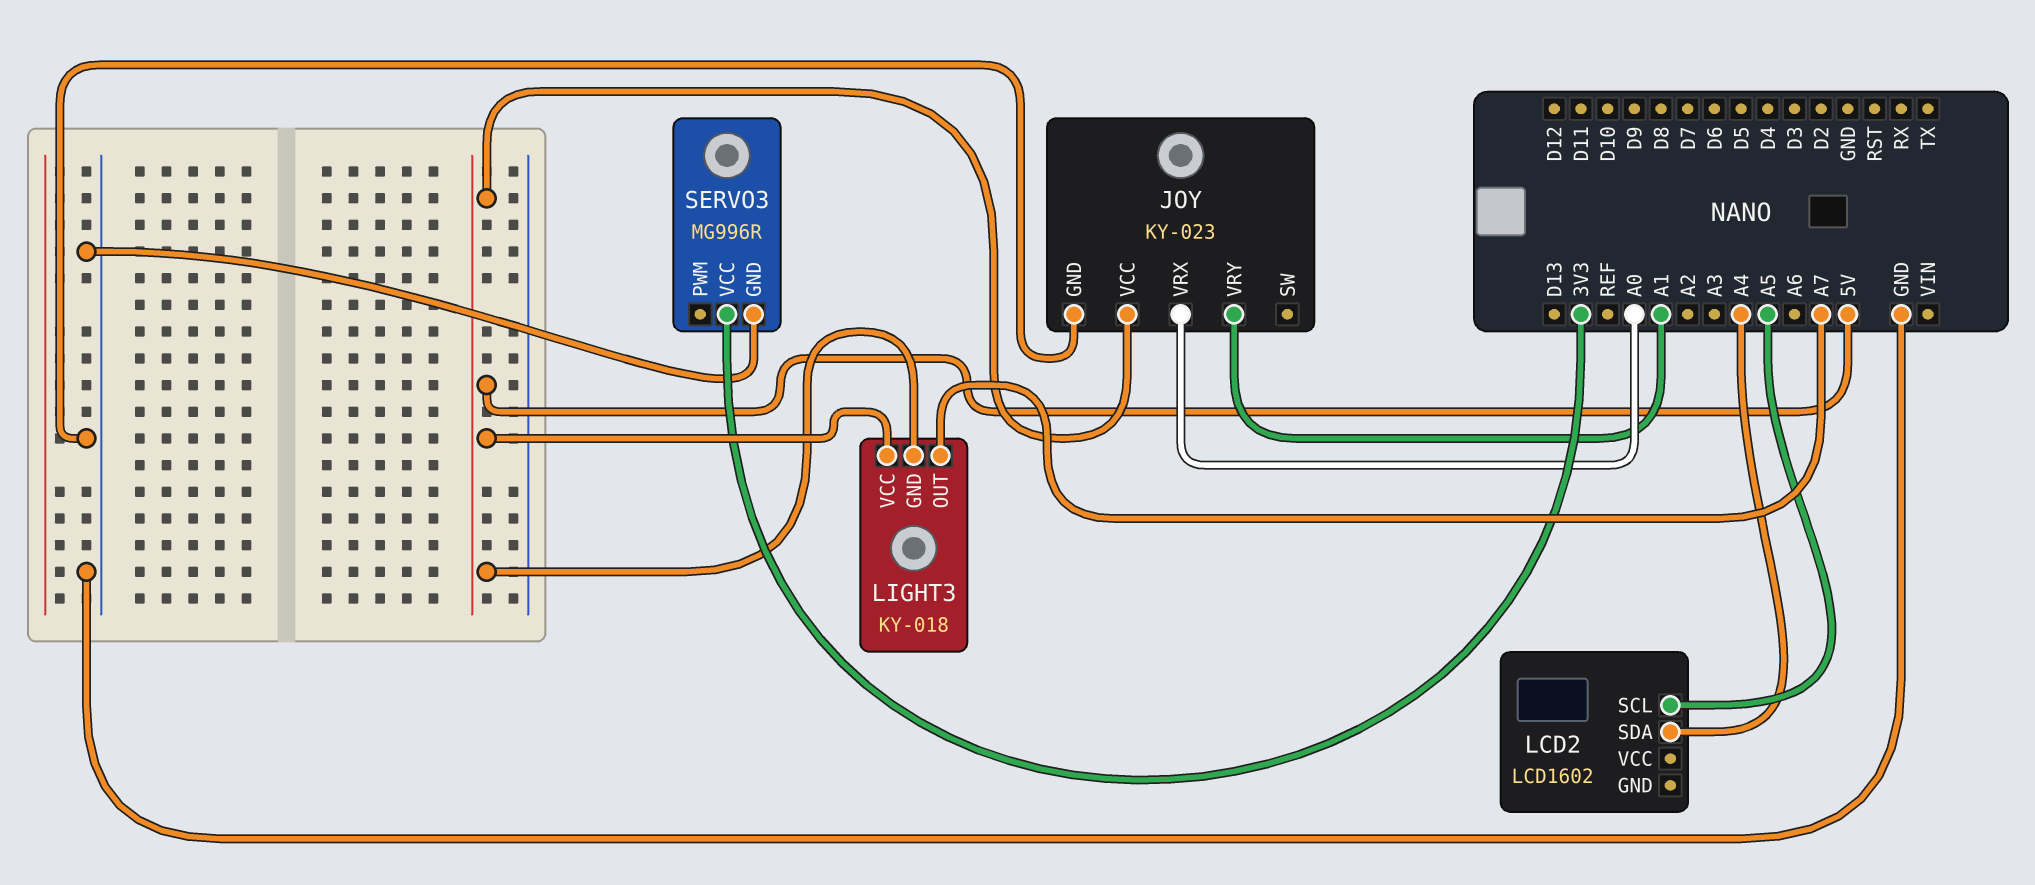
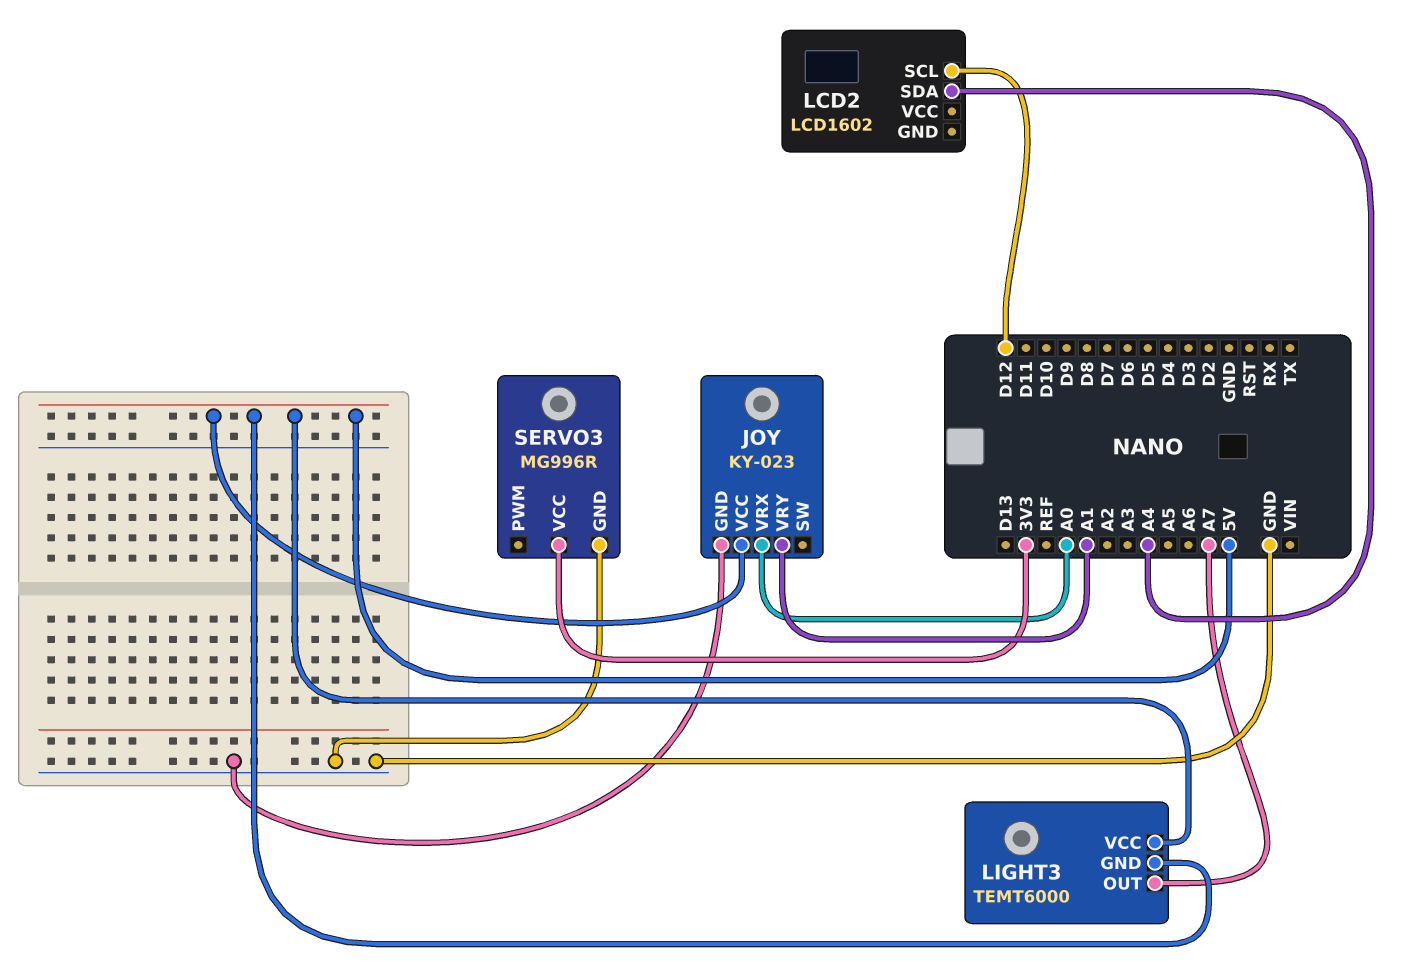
LCD2 pin SCL: A5 -> D12
LIGHT3: KY-018 -> TEMT6000

